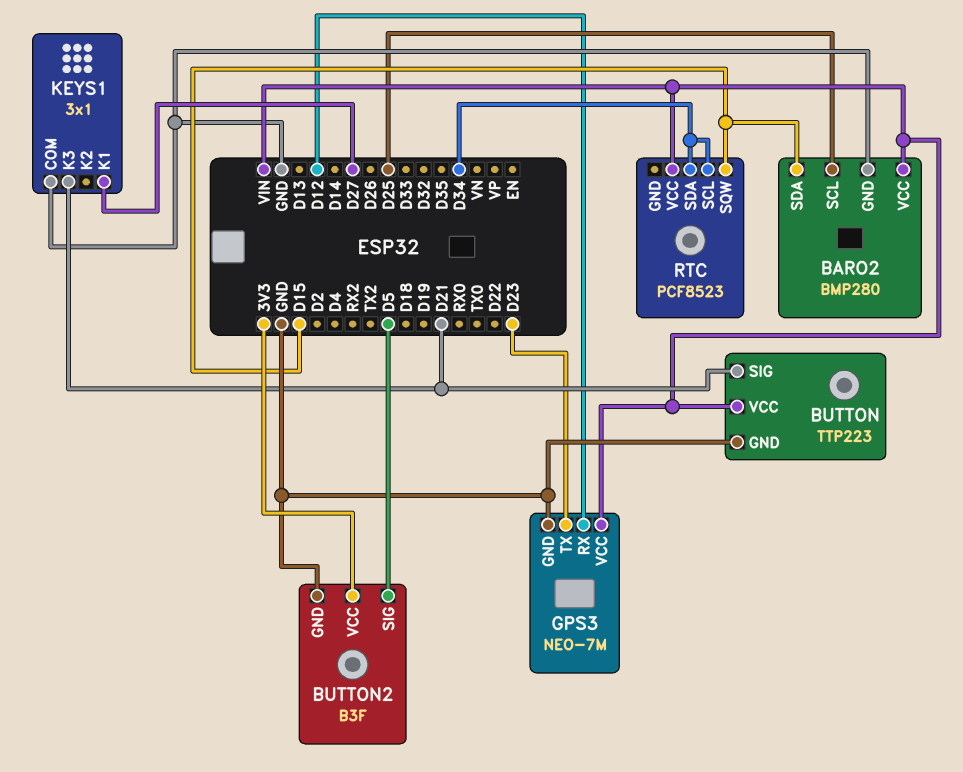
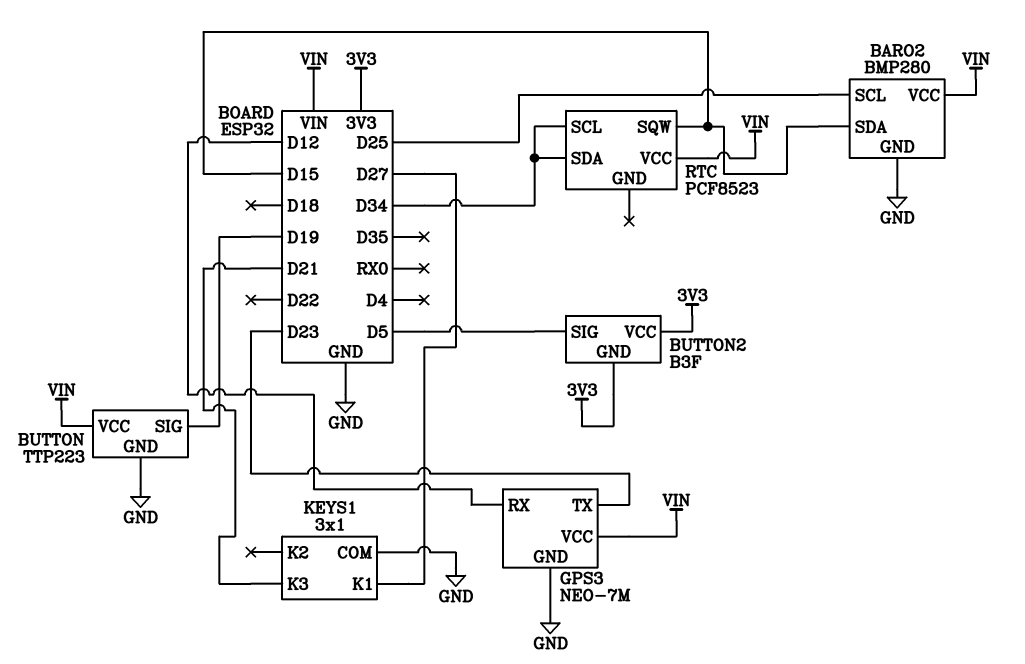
BUTTON pin SIG: D21 -> D19
BUTTON2 pin GND: GND -> 3V3

